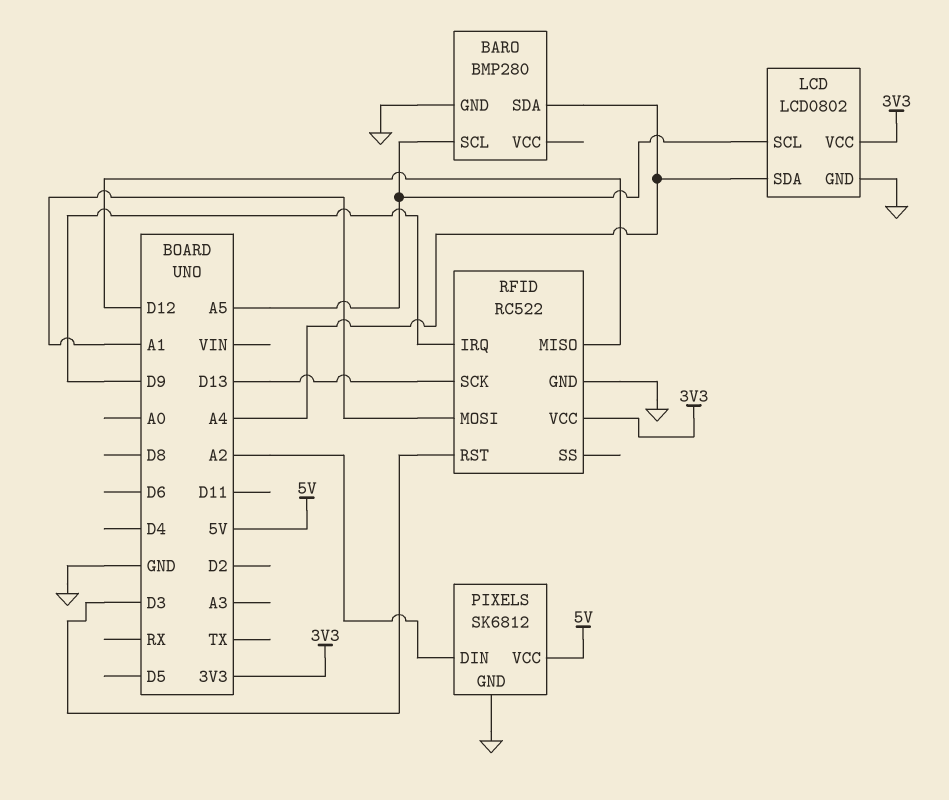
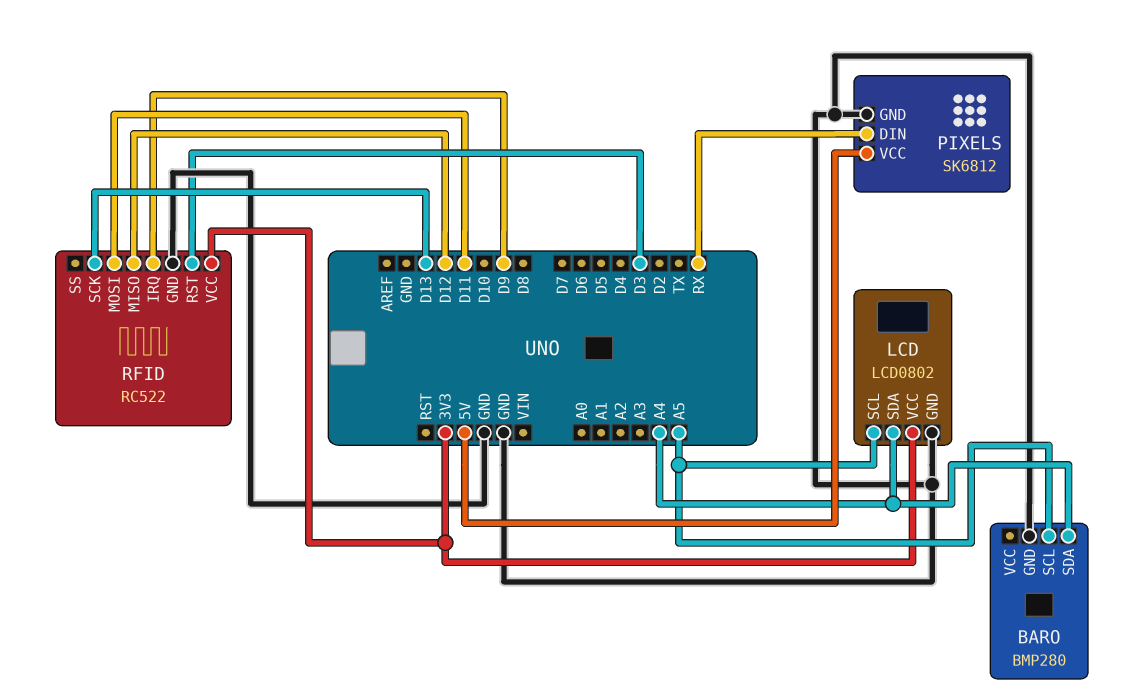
PIXELS pin DIN: A2 -> RX
RFID pin MOSI: A1 -> D11

